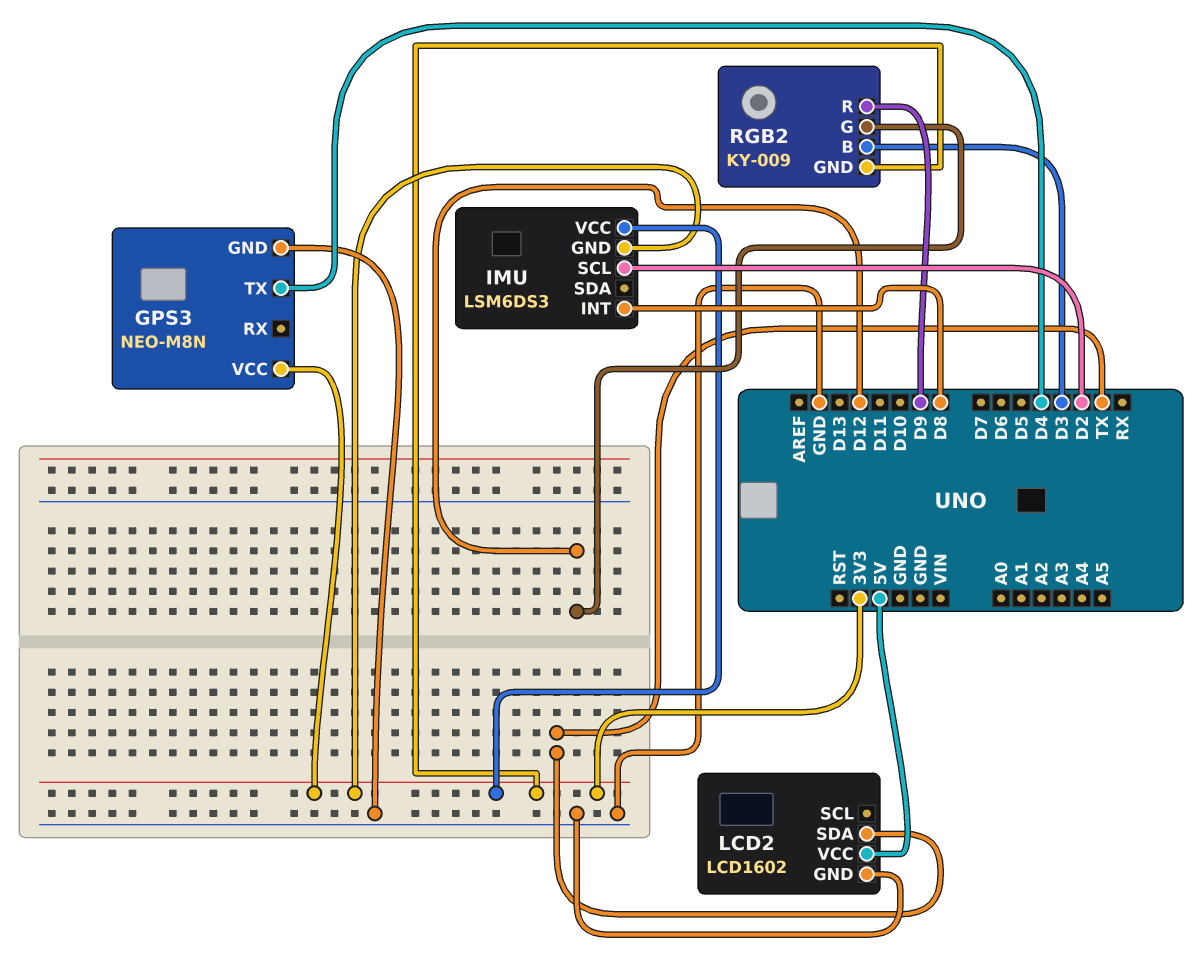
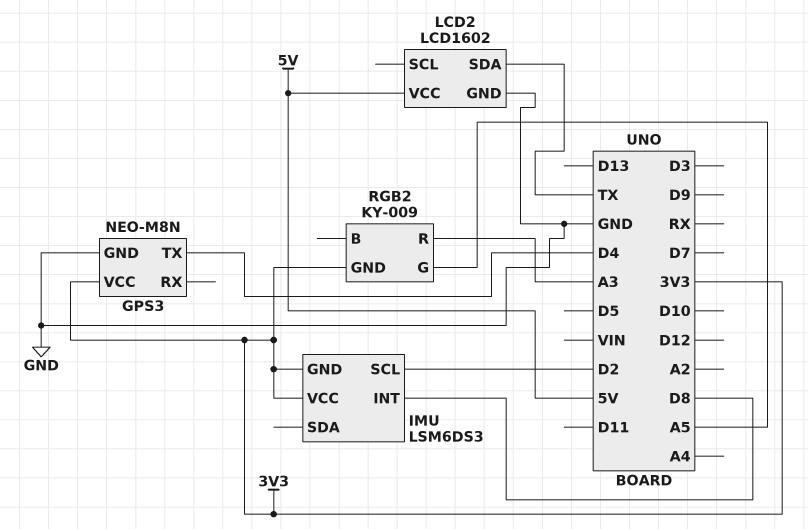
RGB2 pin B: D3 -> none
RGB2 pin G: D12 -> A5
RGB2 pin R: D9 -> A3

